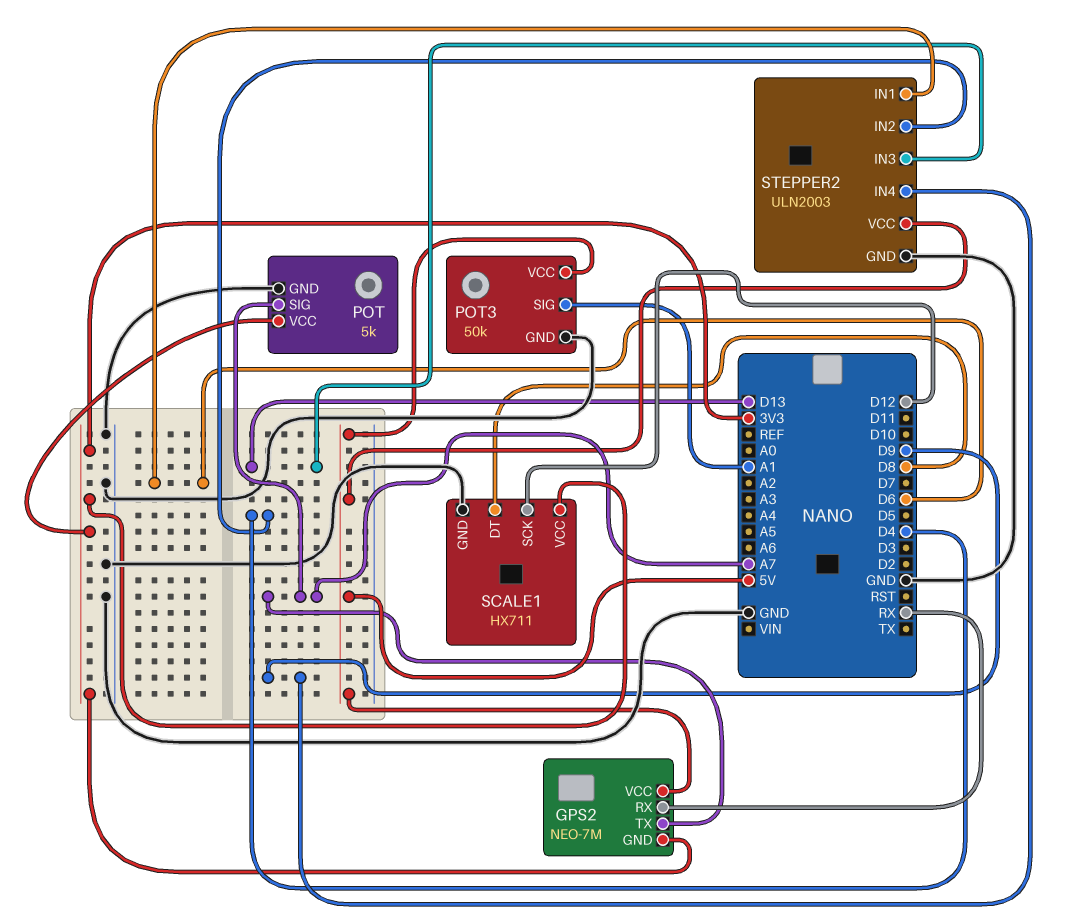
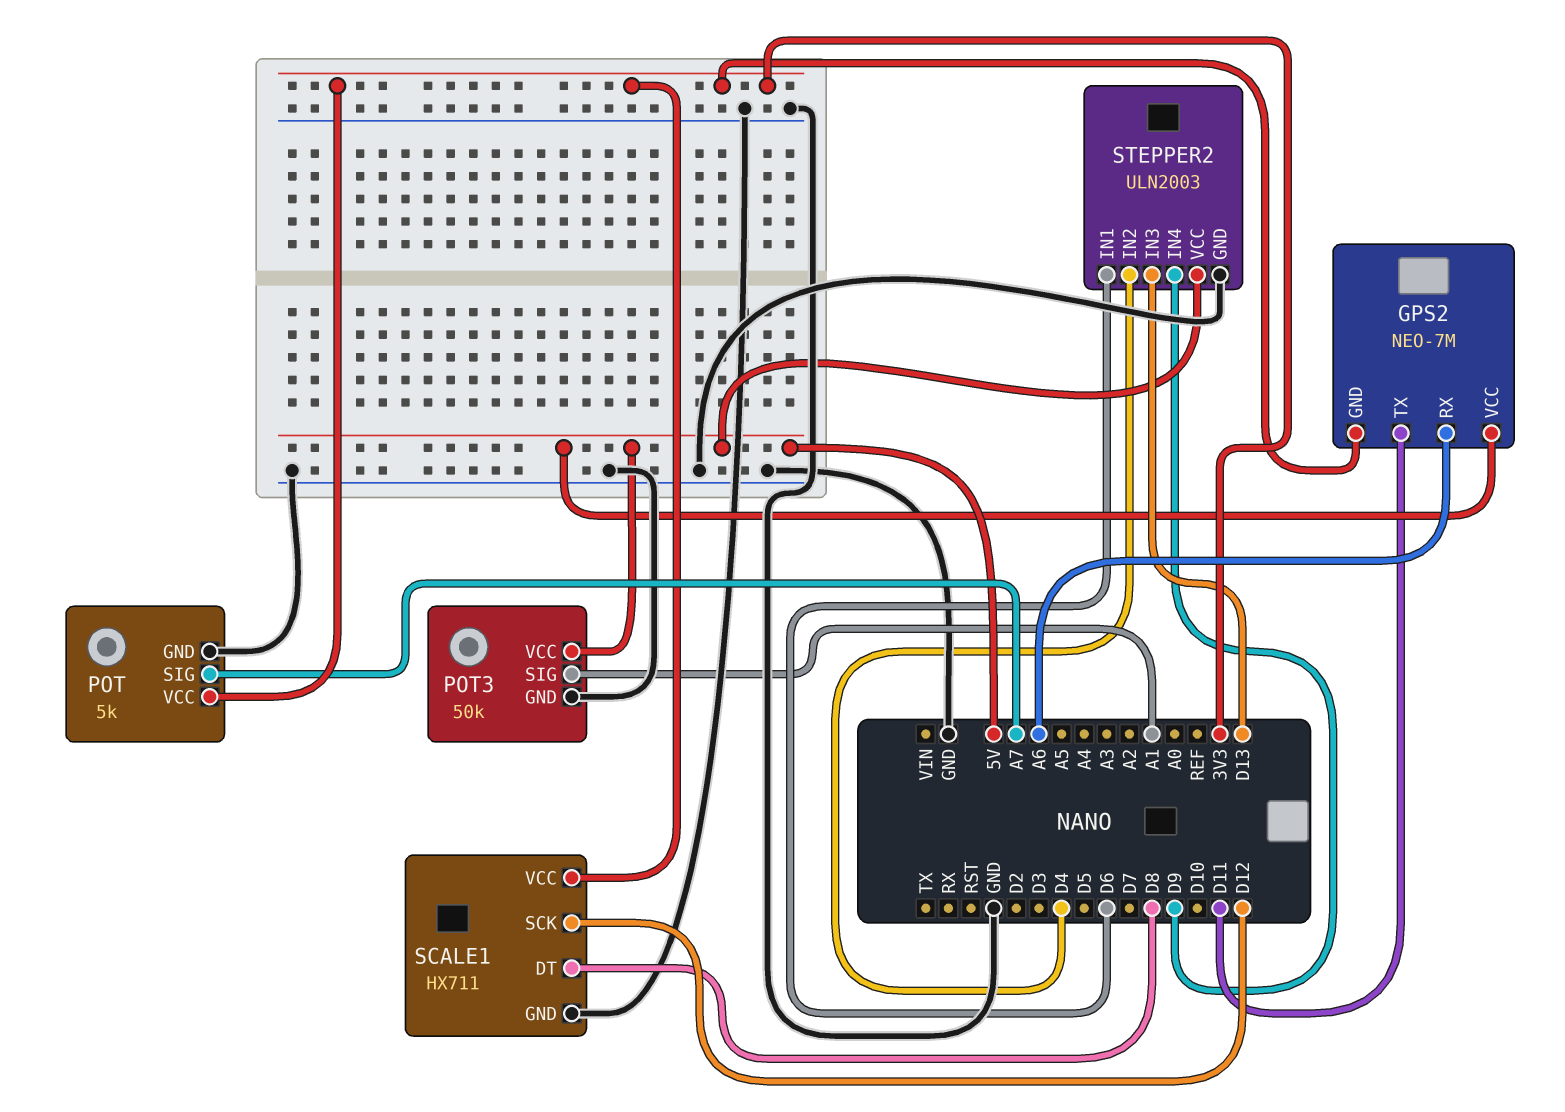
GPS2 pin RX: RX -> A6
GPS2 pin TX: A7 -> D11

